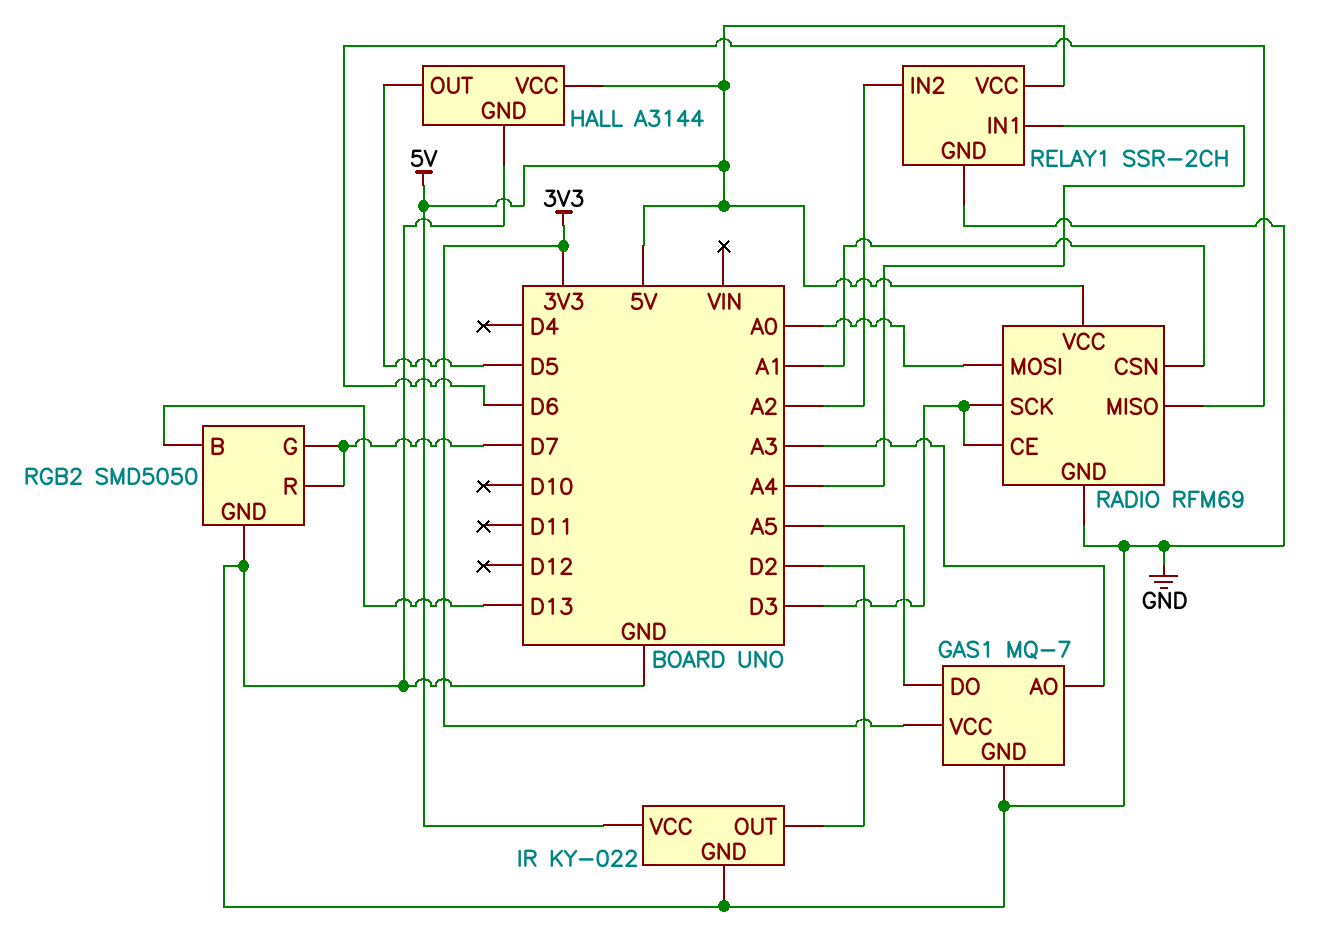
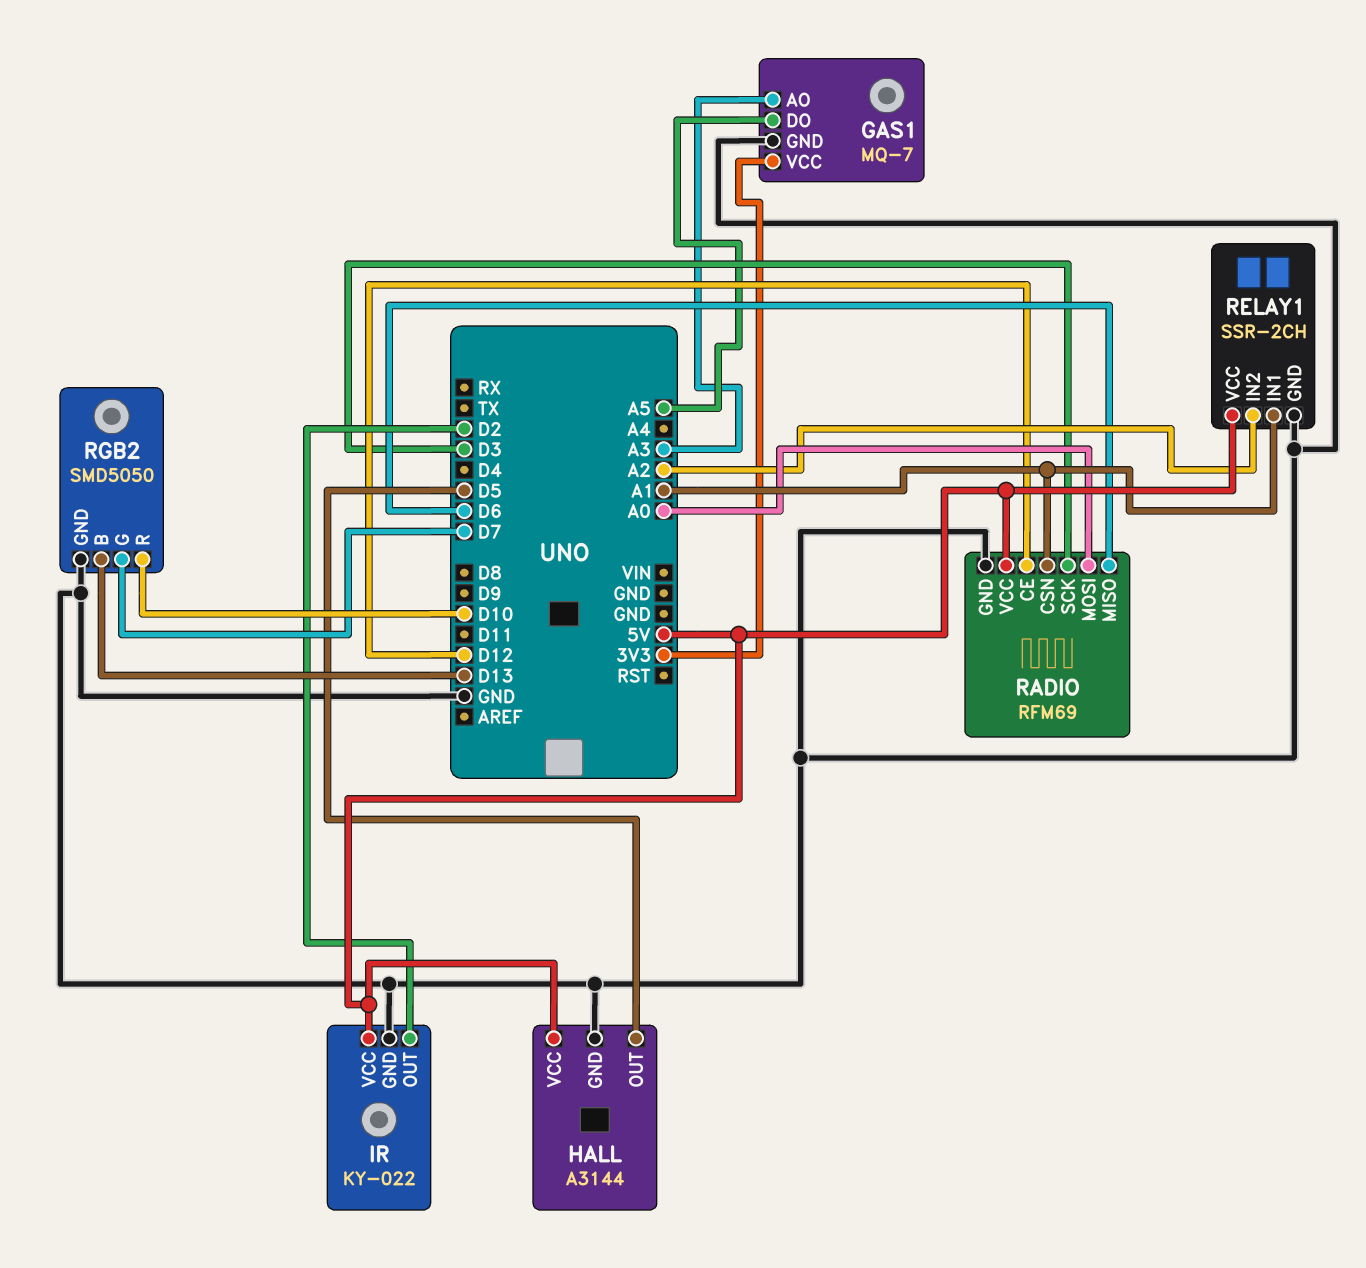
RADIO pin CE: D3 -> D12
RELAY1 pin IN1: A4 -> A1
RGB2 pin R: D7 -> D10

